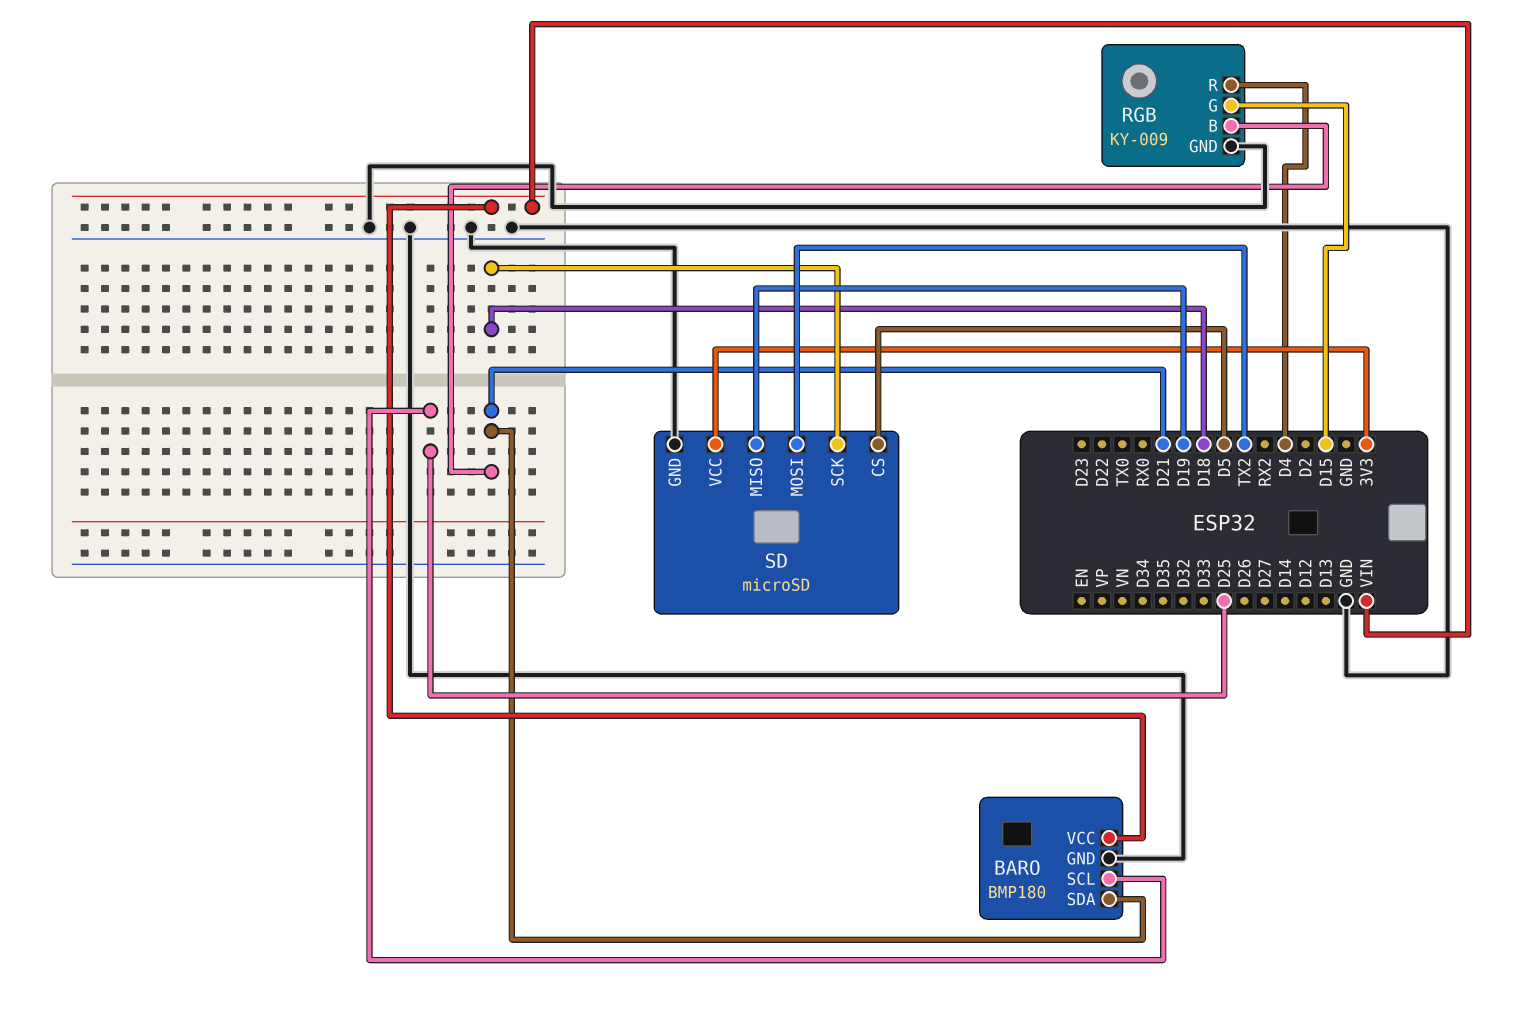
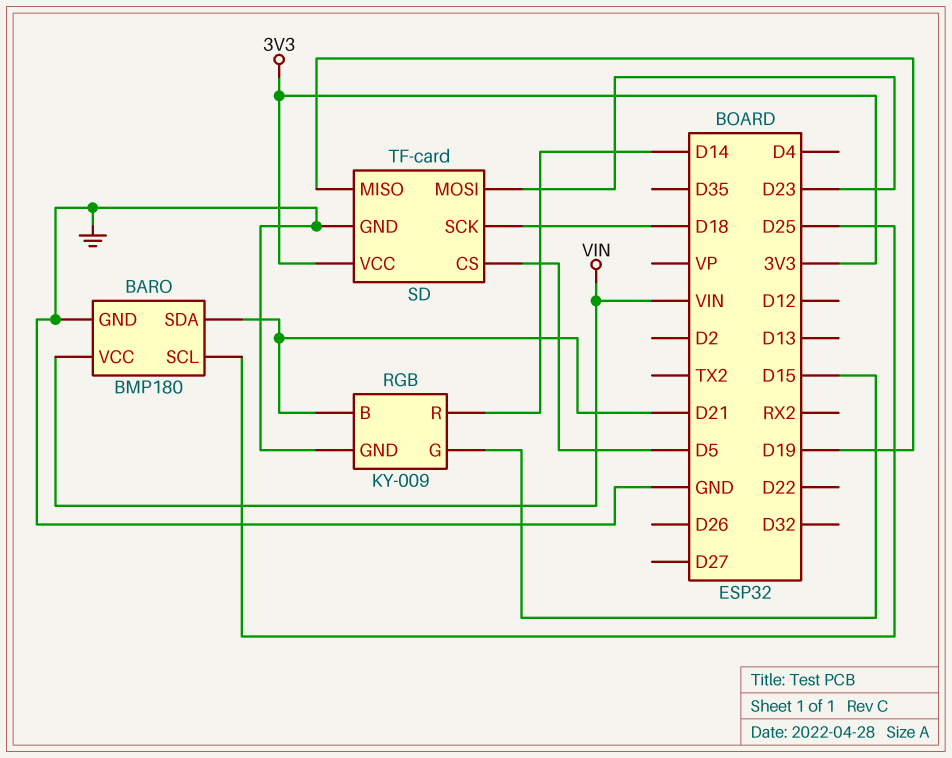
RGB pin R: D4 -> D14
SD: microSD -> TF-card
SD pin MOSI: TX2 -> D23

